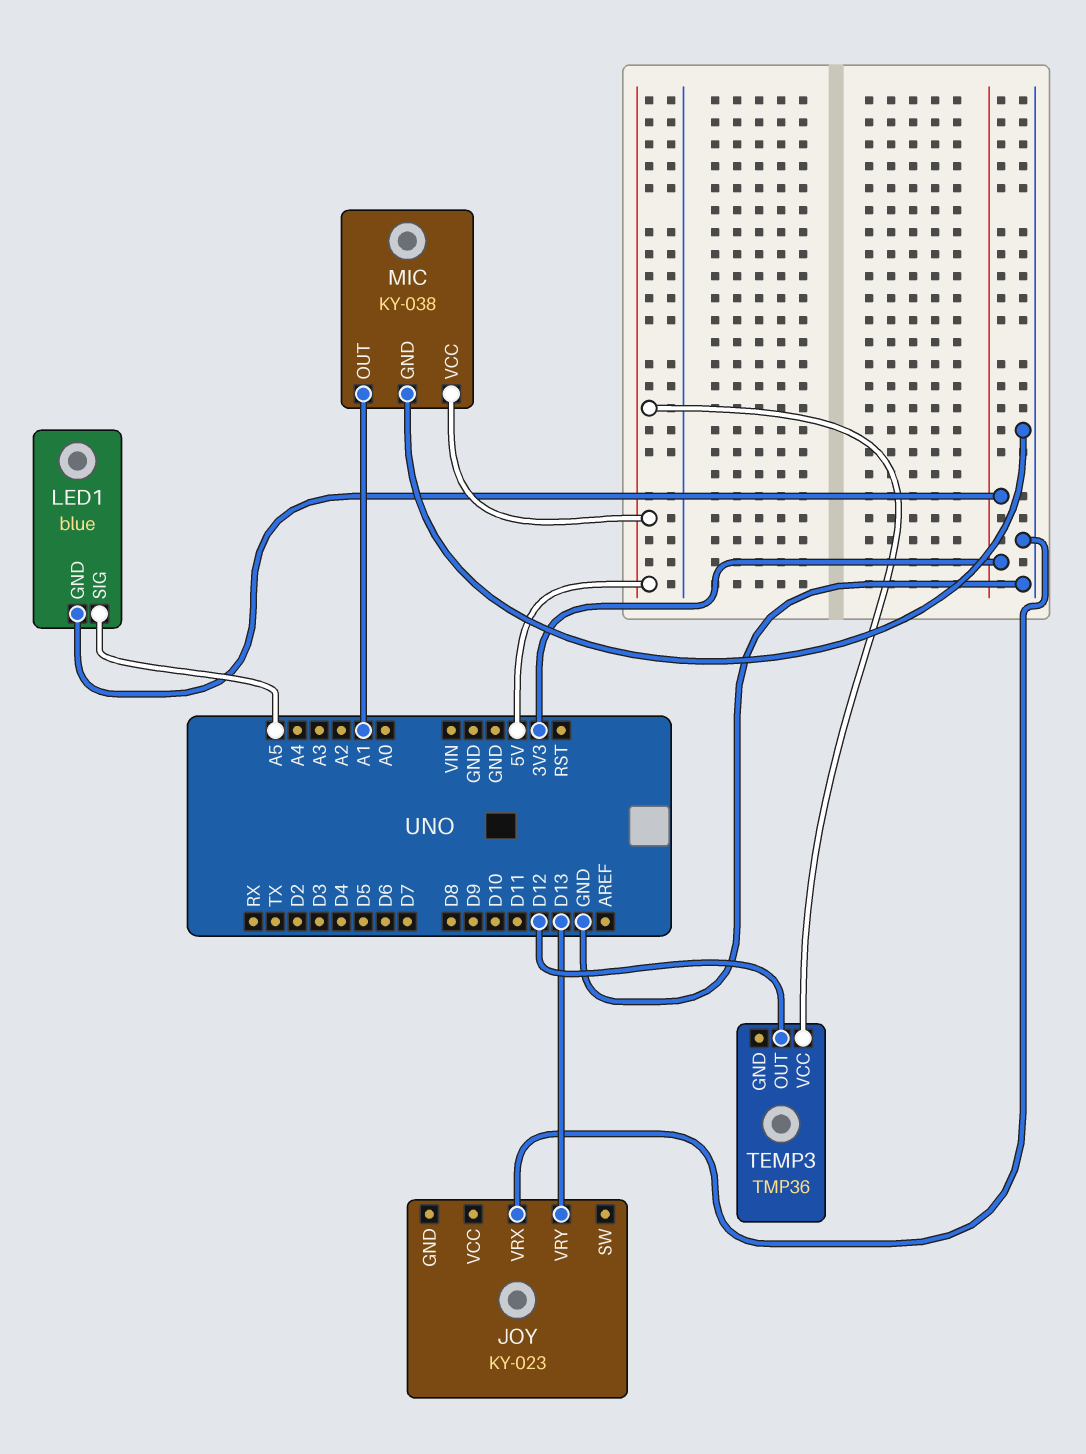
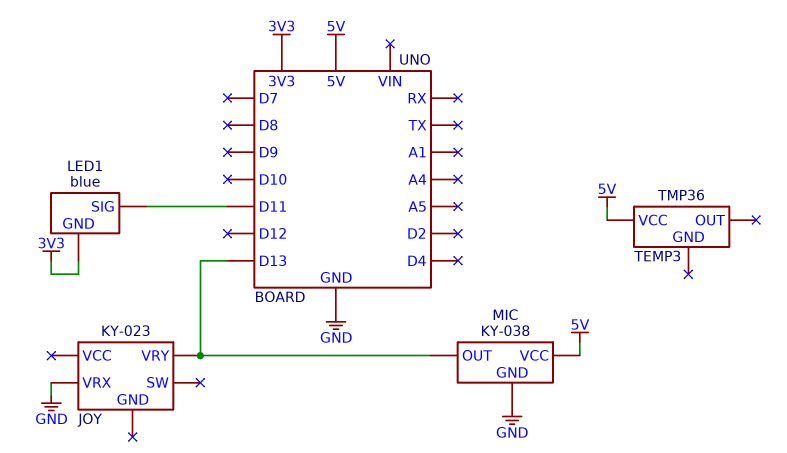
LED1 pin SIG: A5 -> D11
MIC pin OUT: A1 -> D13
TEMP3 pin OUT: D12 -> none

